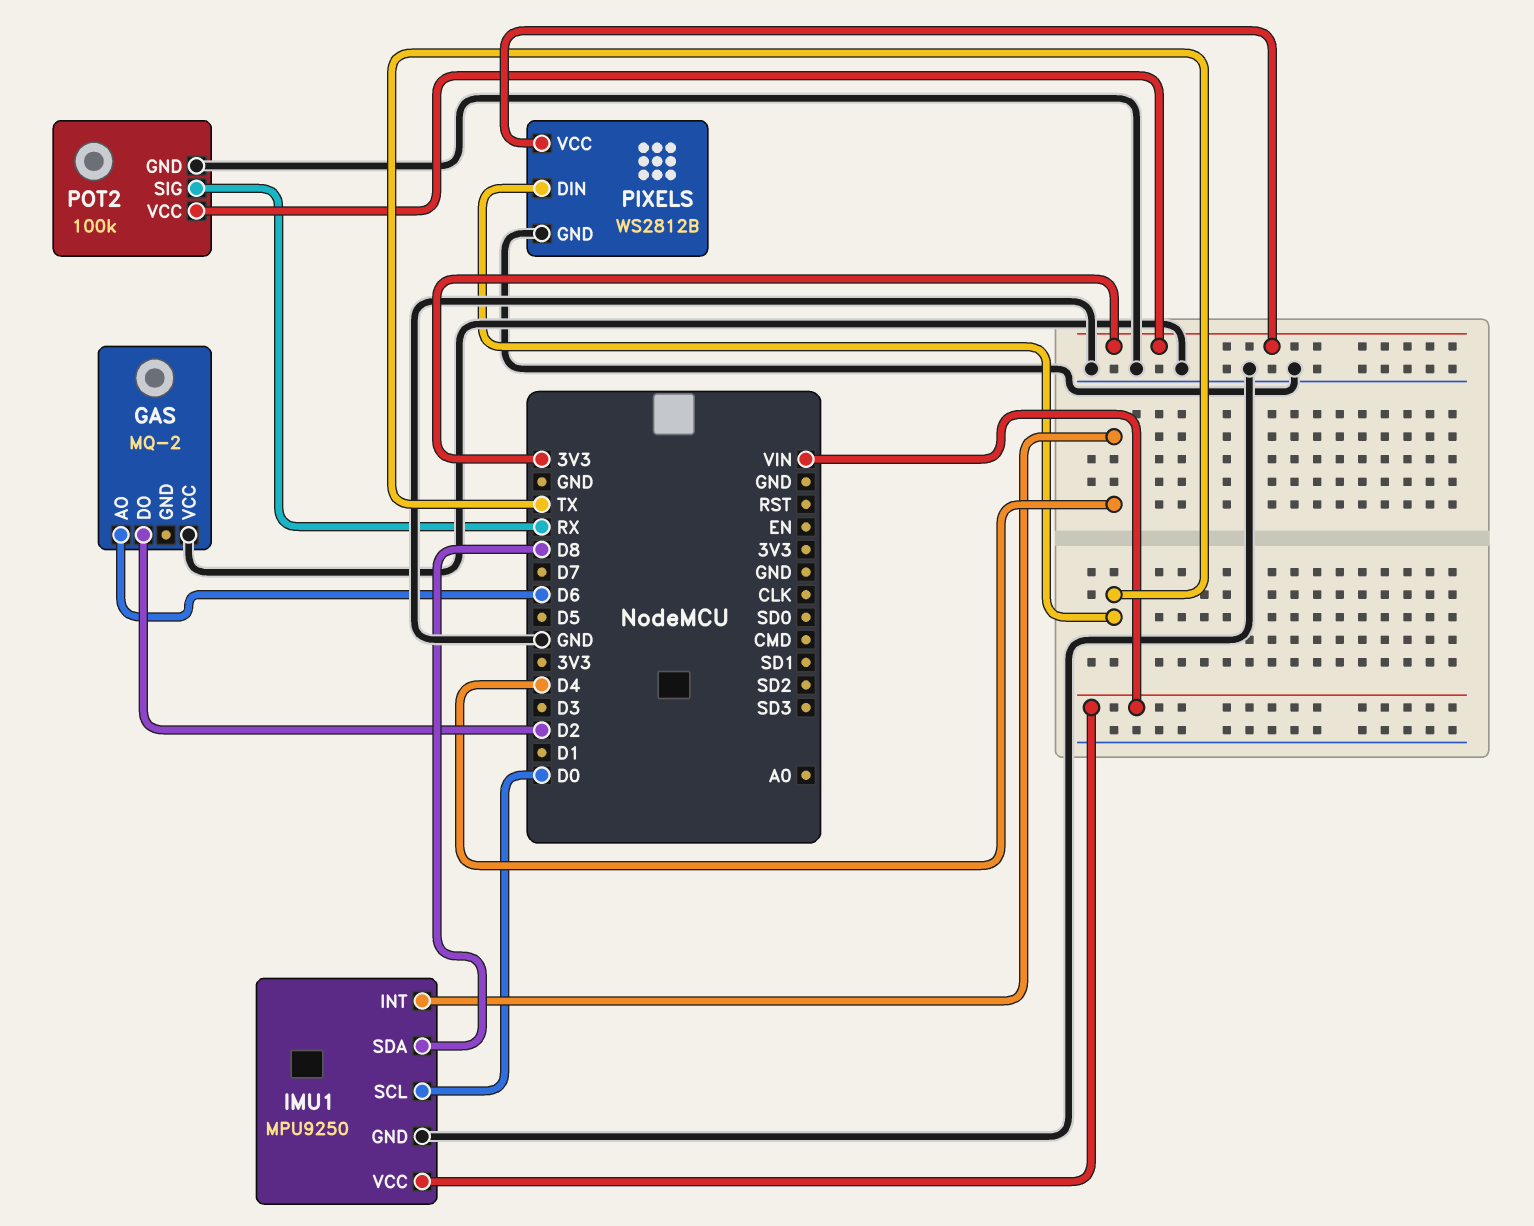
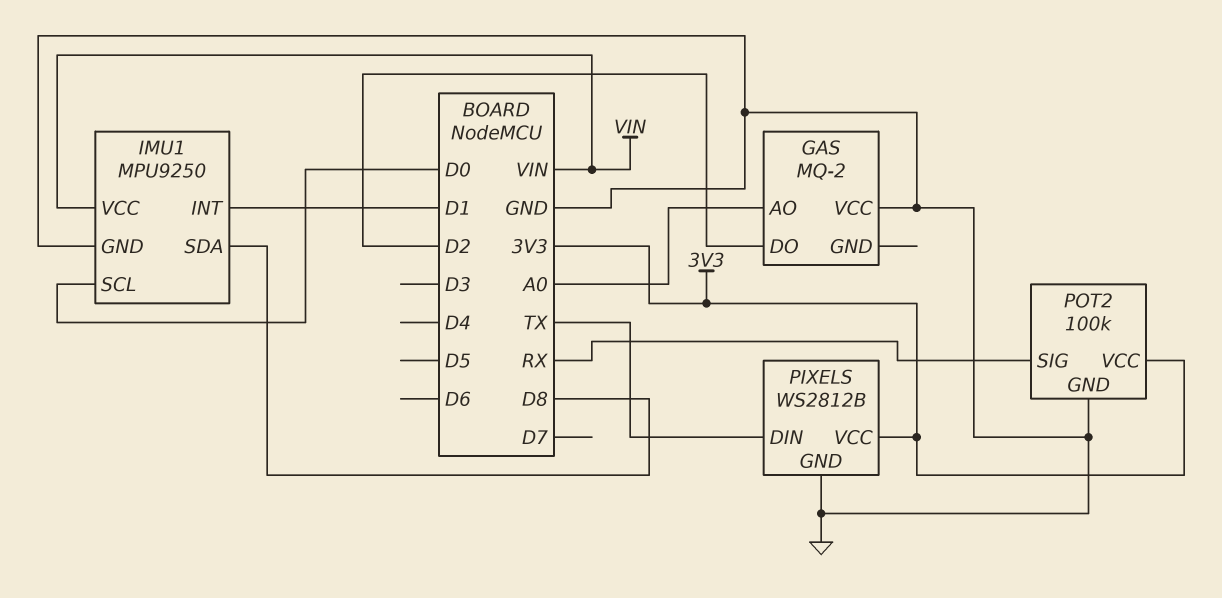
GAS pin AO: D6 -> A0
IMU1 pin INT: D4 -> D1

